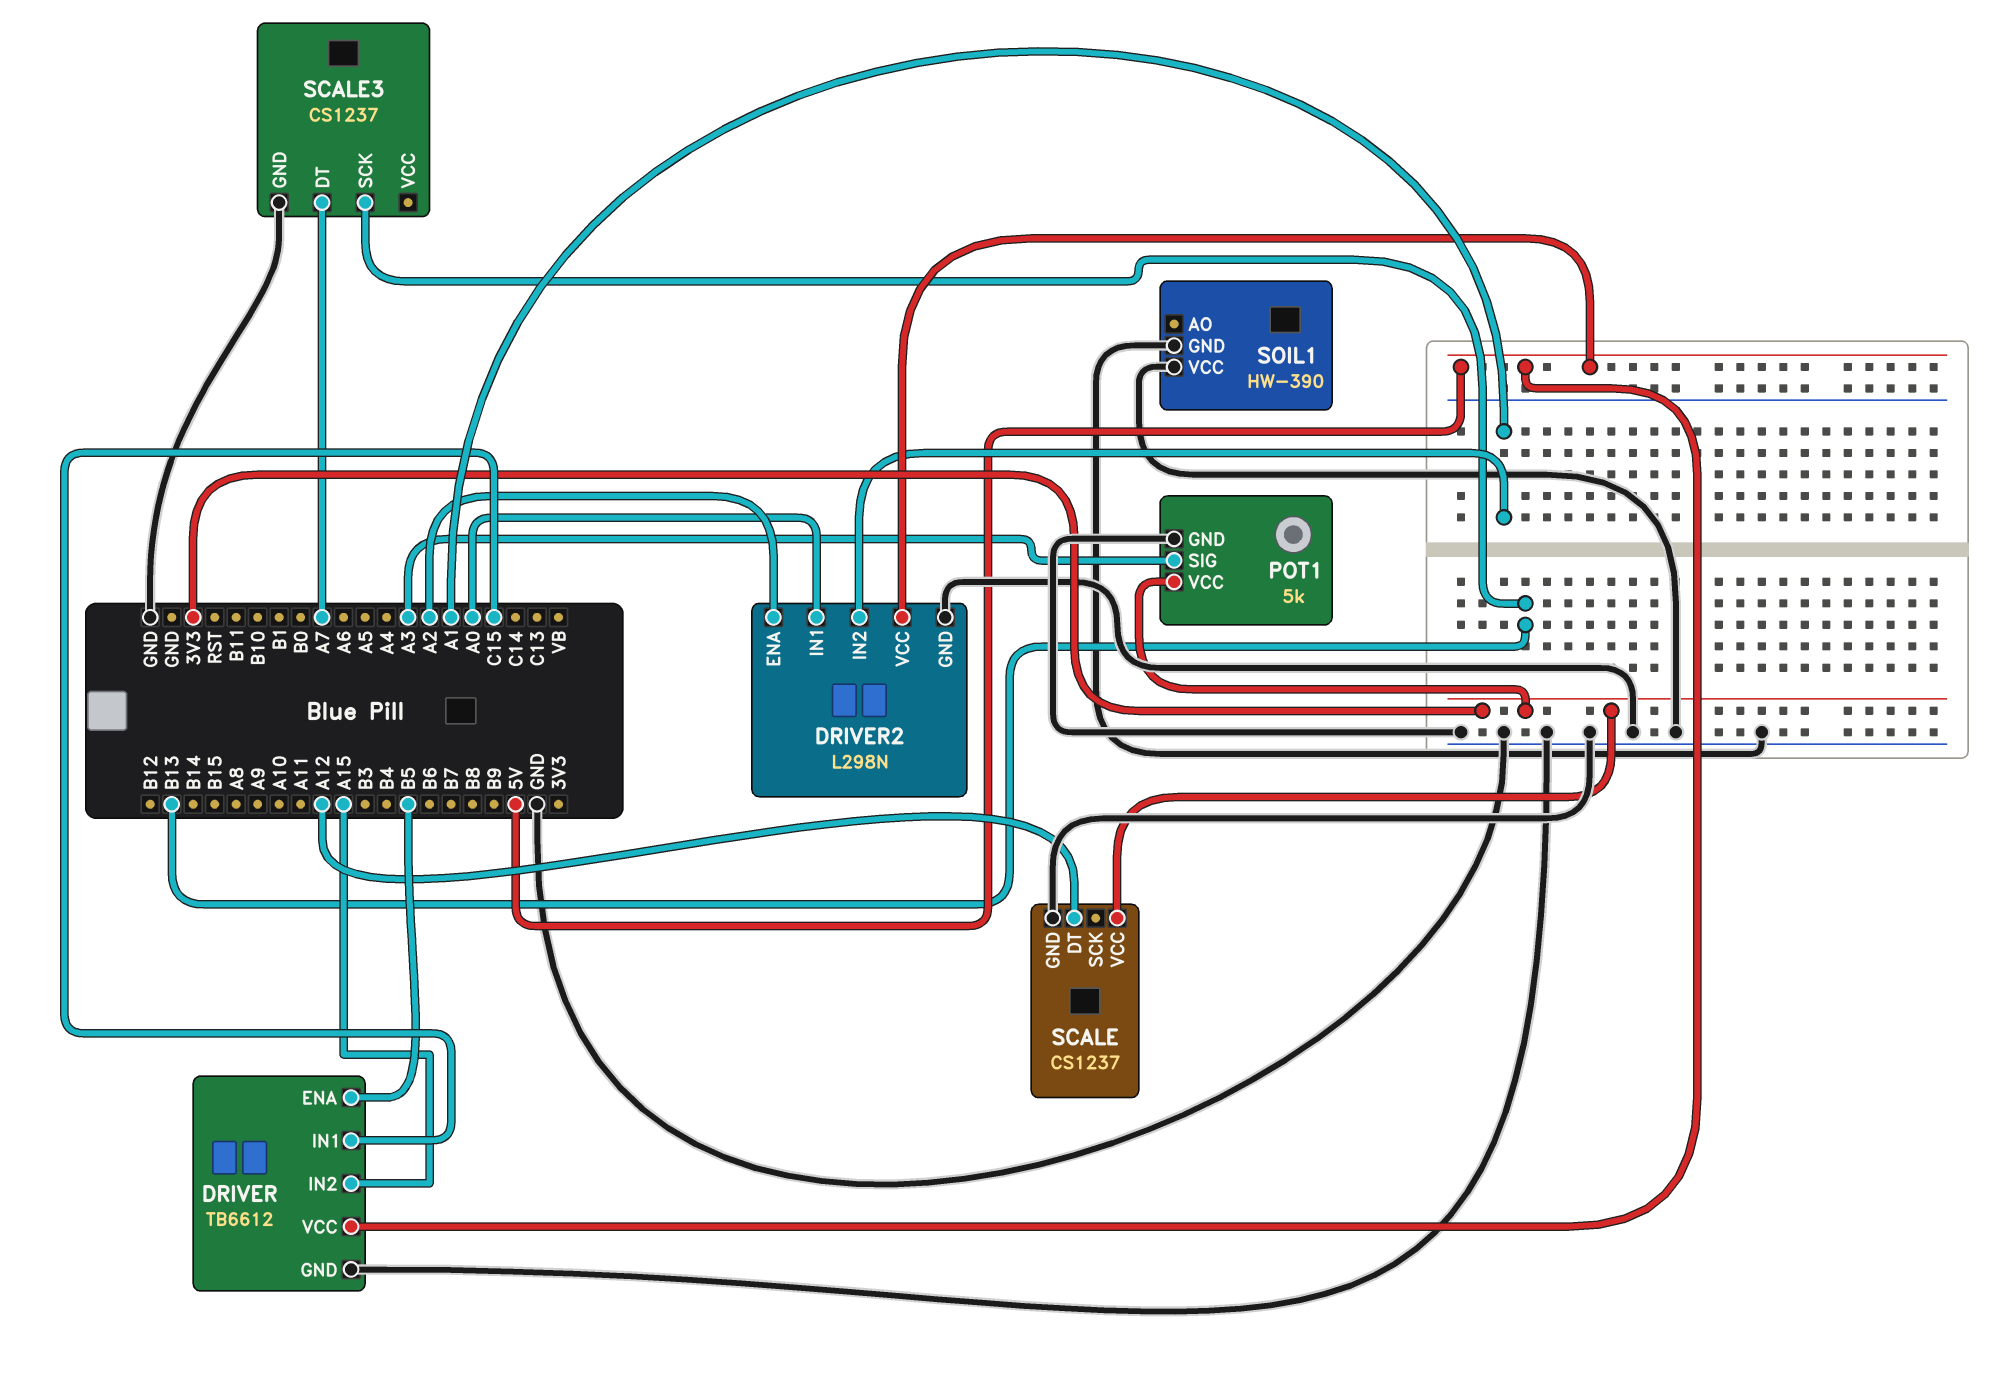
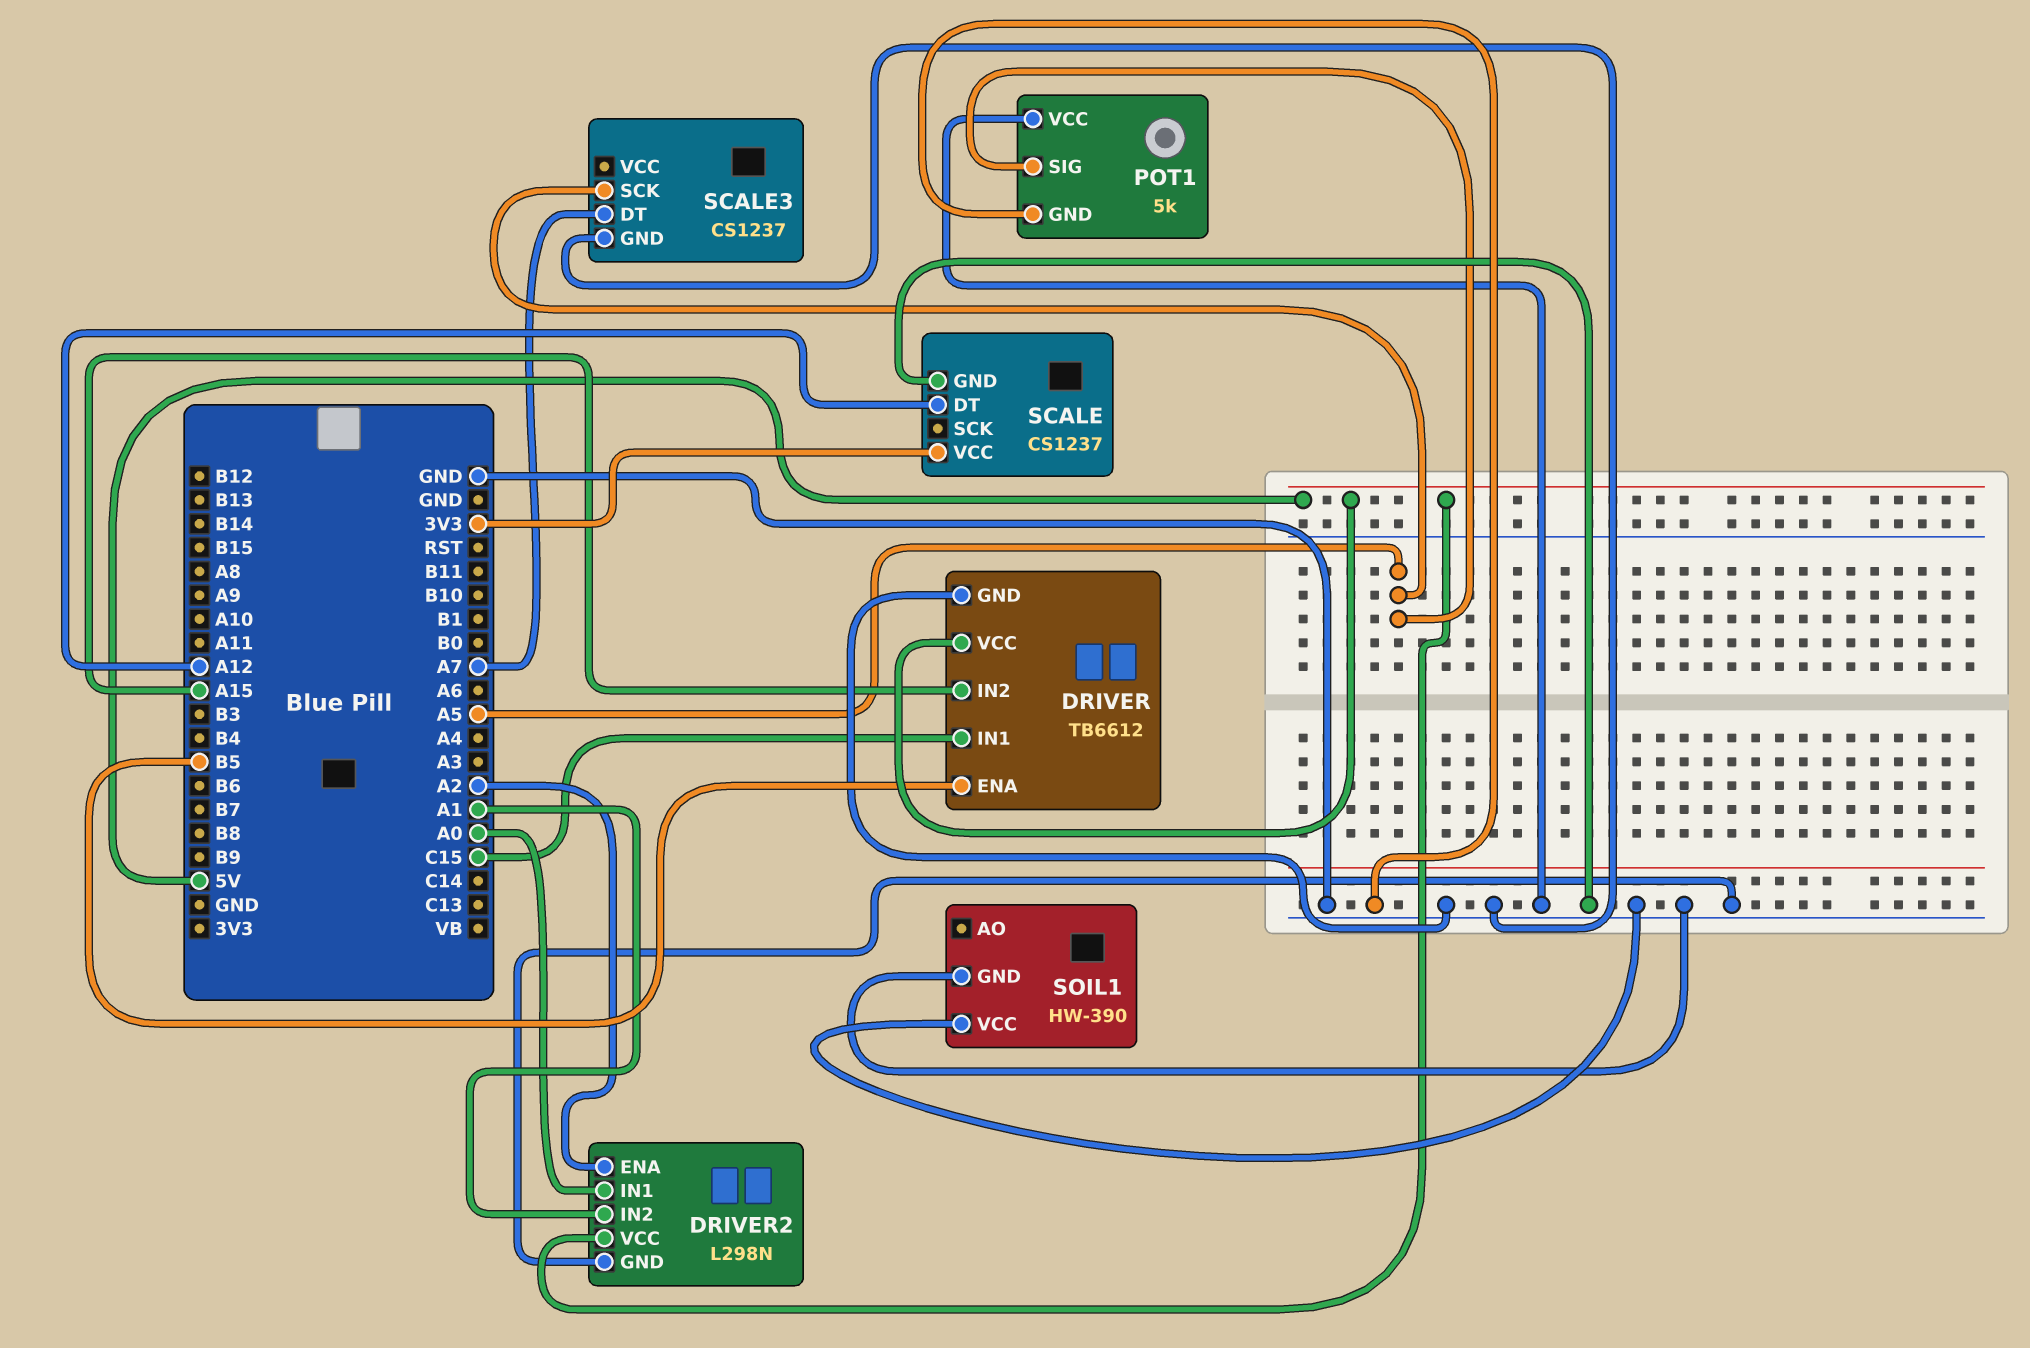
POT1 pin SIG: A3 -> A5
POT1 pin VCC: 3V3 -> GND
SCALE3 pin SCK: B13 -> A5

